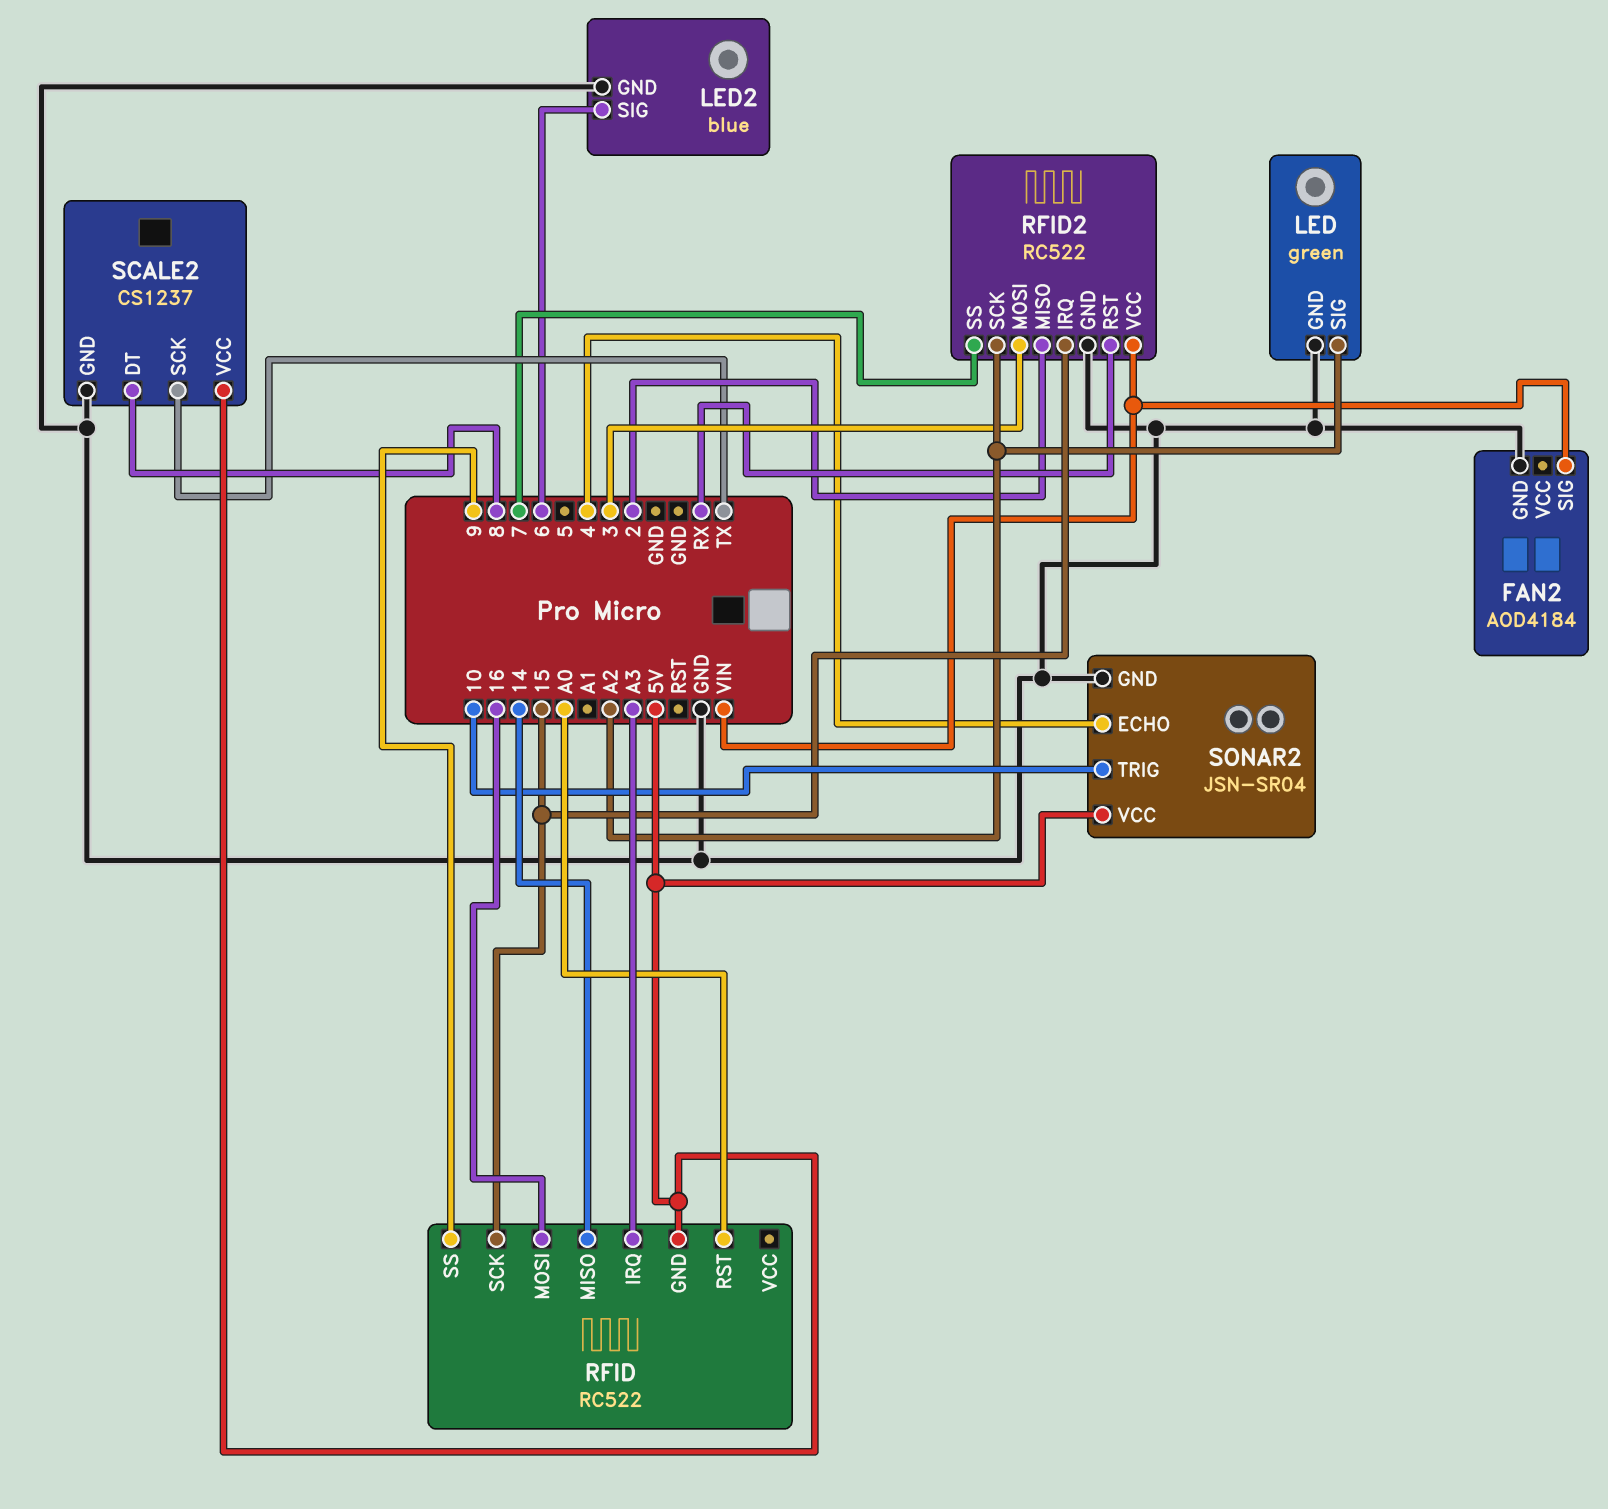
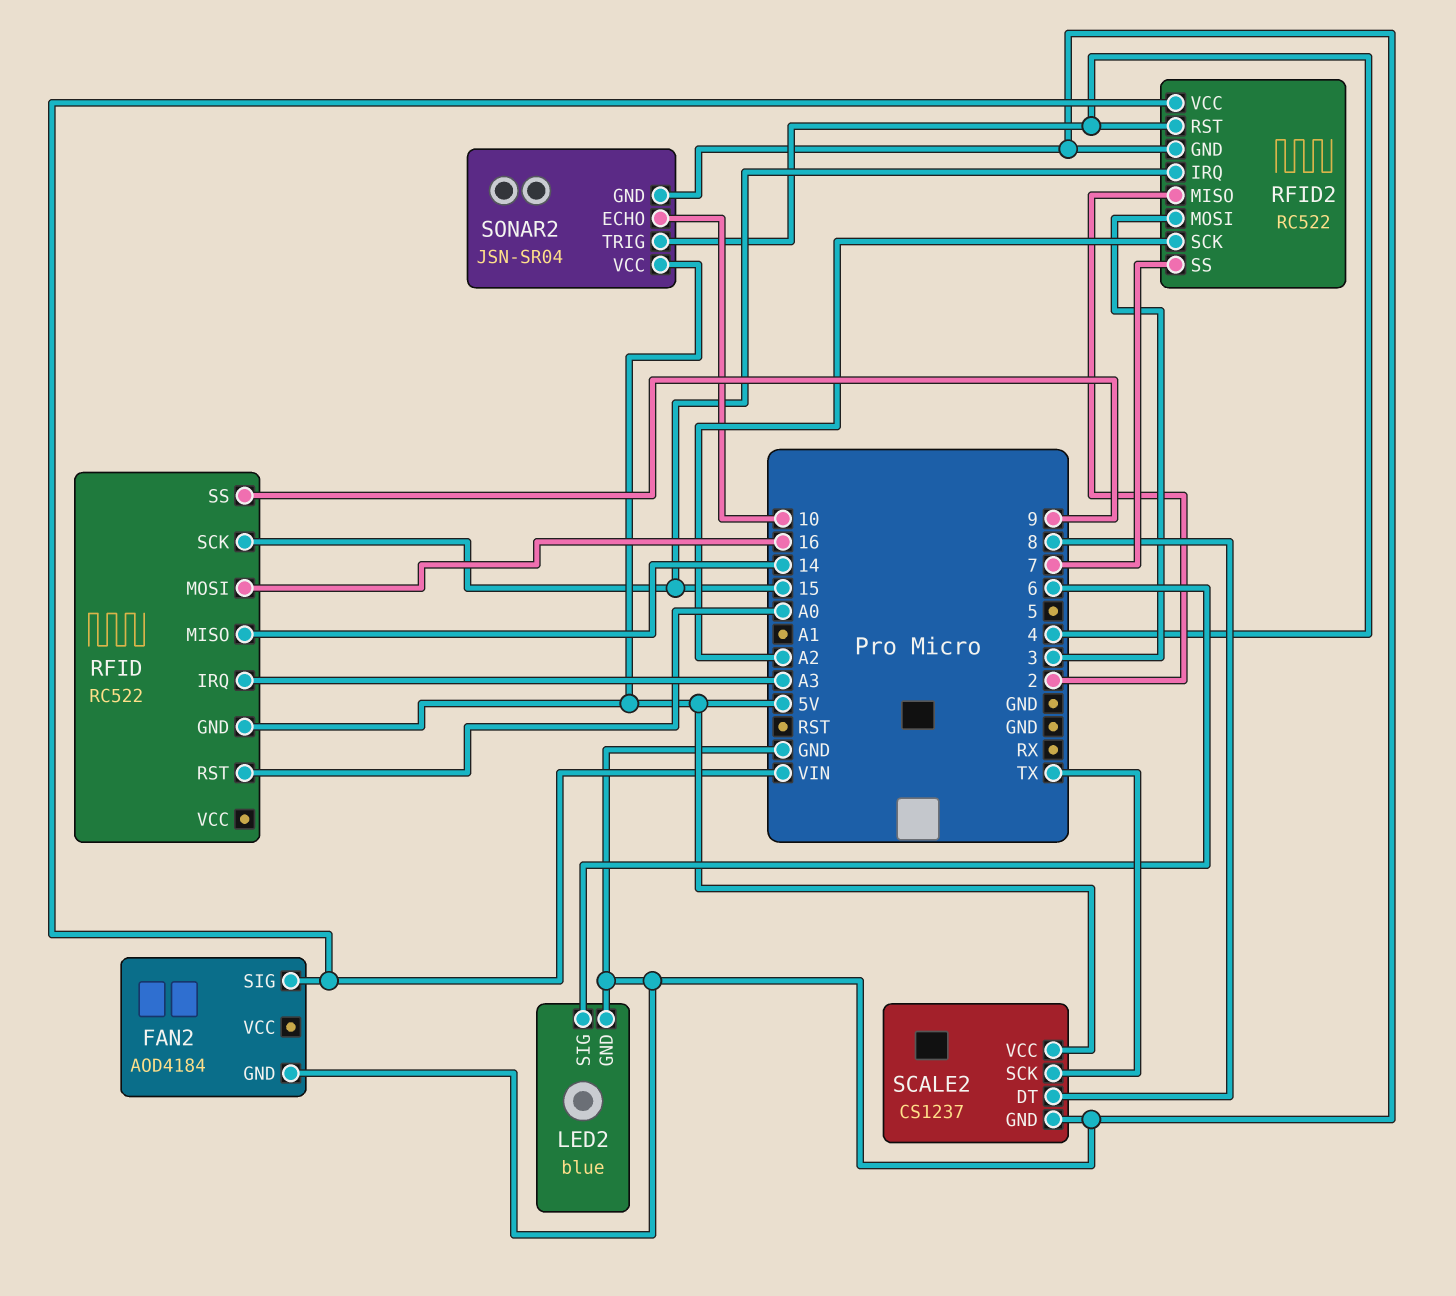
LED: green -> none
LED pin GND: GND -> none
LED pin SIG: A2 -> none
RFID2 pin RST: RX -> 4
SONAR2 pin ECHO: 4 -> 10
SONAR2 pin TRIG: 10 -> 4

